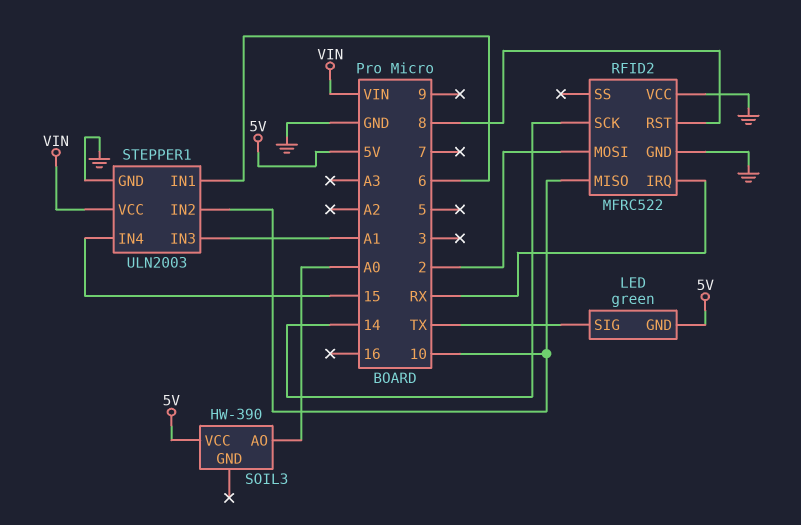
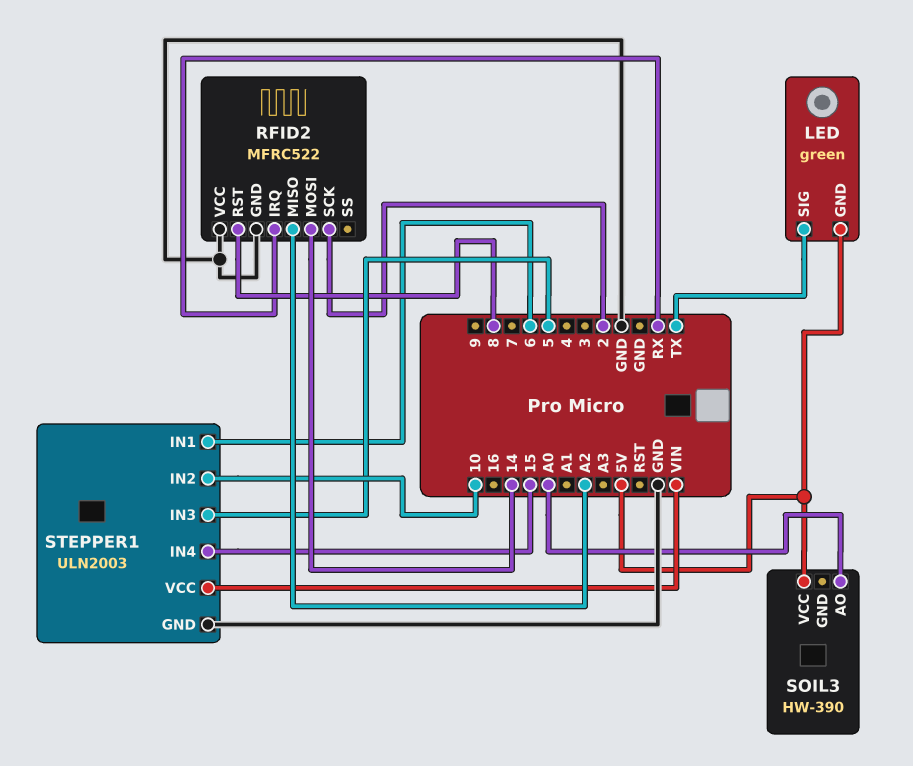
RFID2 pin MISO: 10 -> A2
RFID2 pin MOSI: 2 -> 14
RFID2 pin SCK: 14 -> 2
STEPPER1 pin IN3: A1 -> 5

